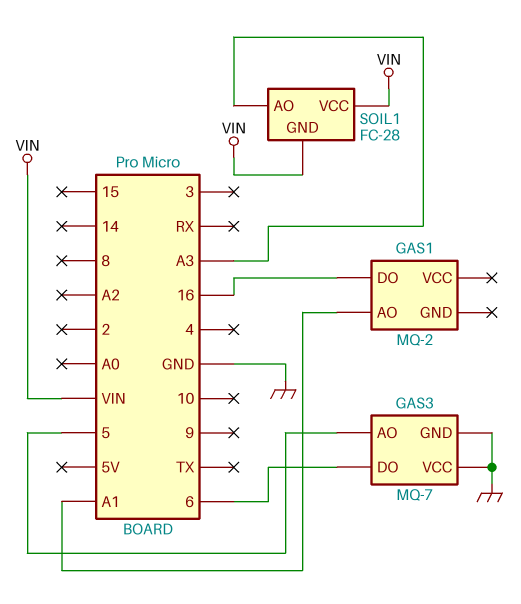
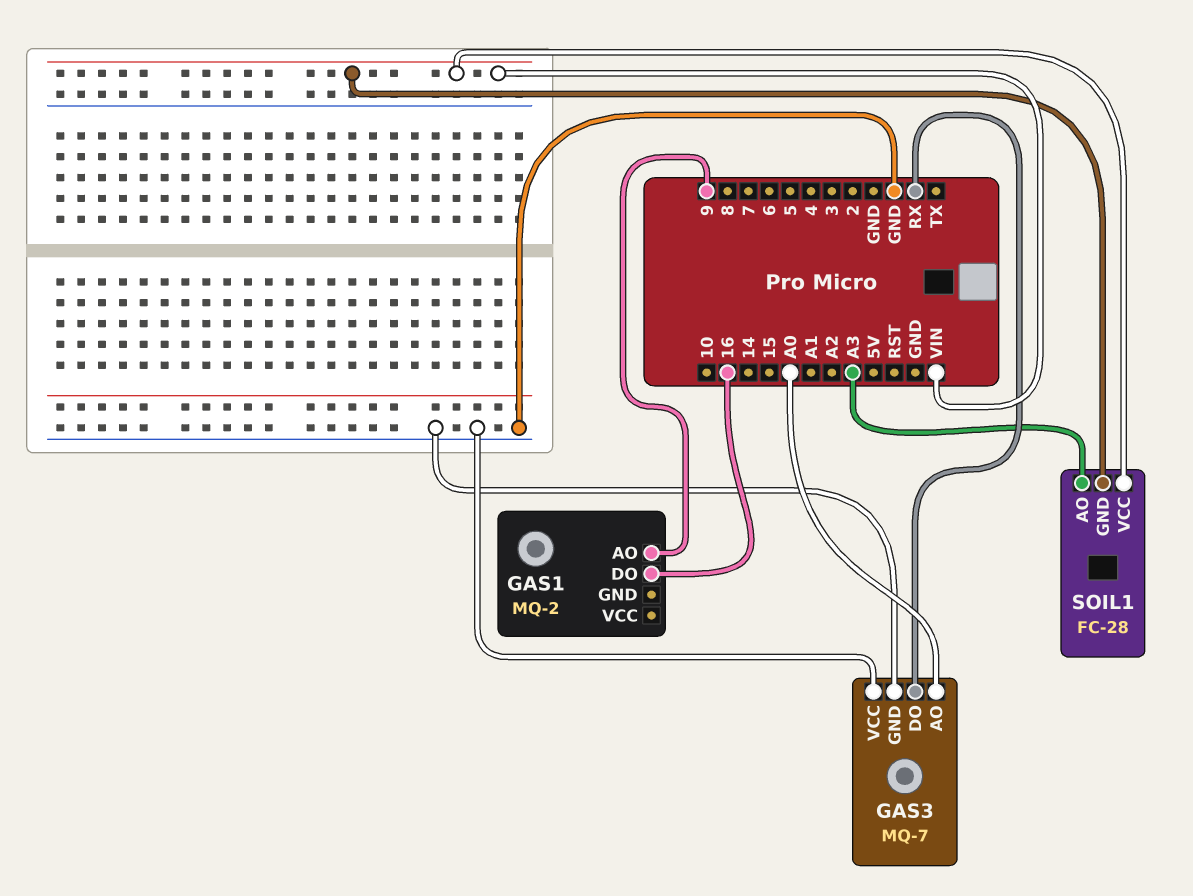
GAS1 pin AO: A1 -> 9
GAS3 pin AO: 5 -> A0
GAS3 pin DO: 6 -> RX

